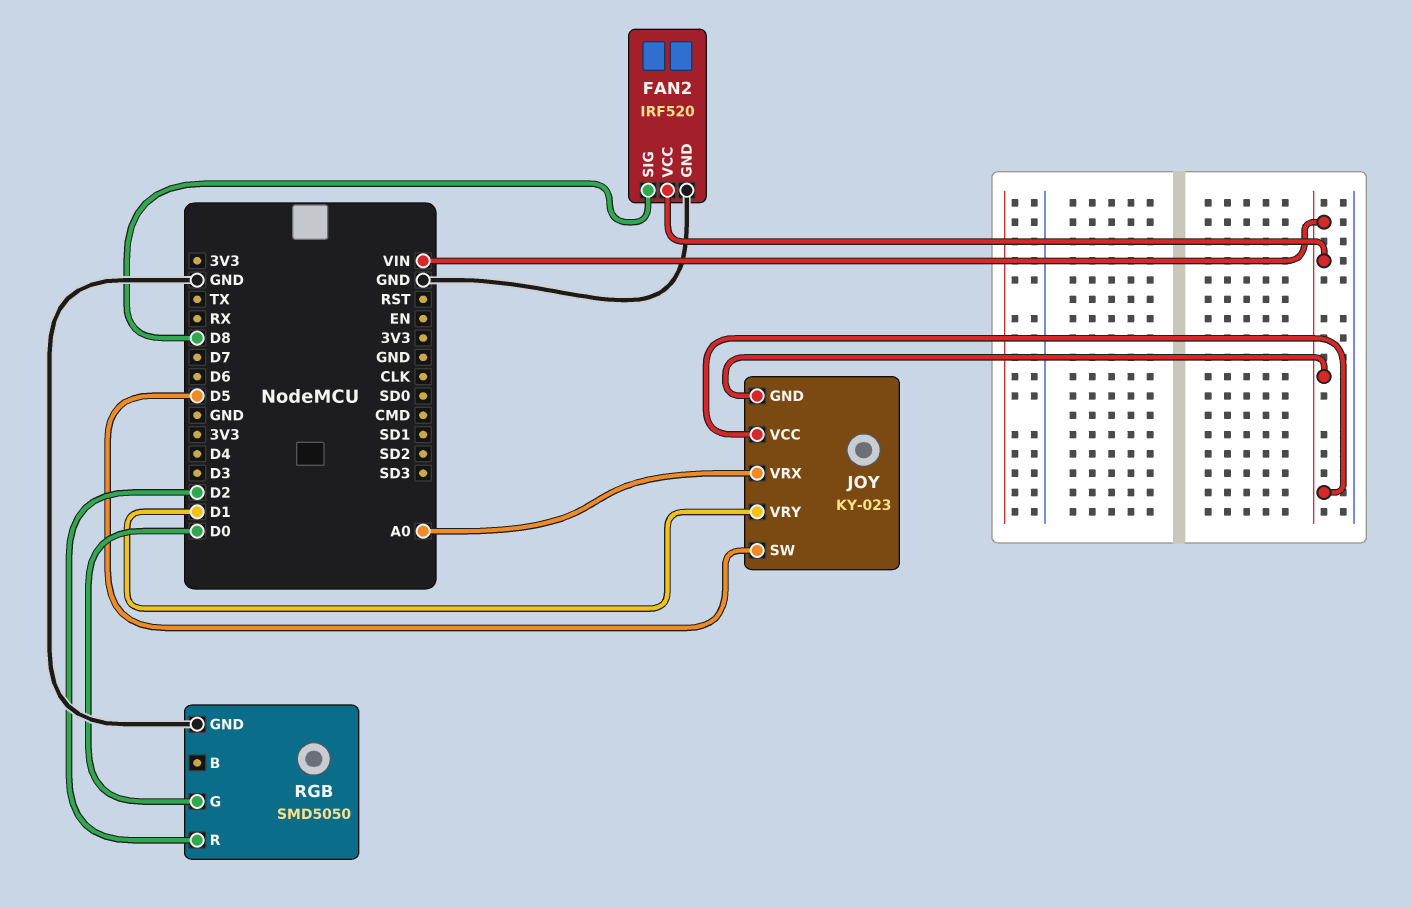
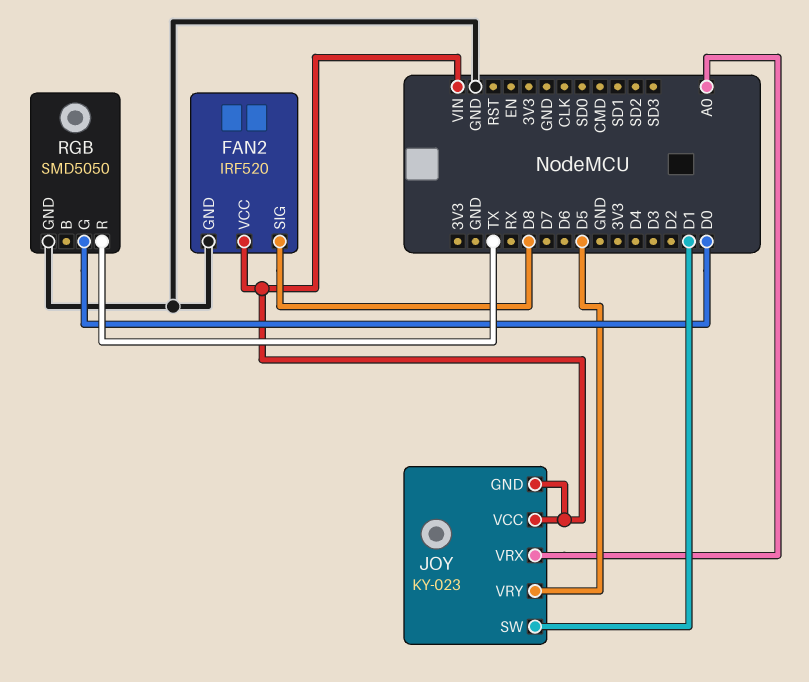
JOY pin SW: D5 -> D1
JOY pin VRY: D1 -> D5
RGB pin R: D2 -> TX

